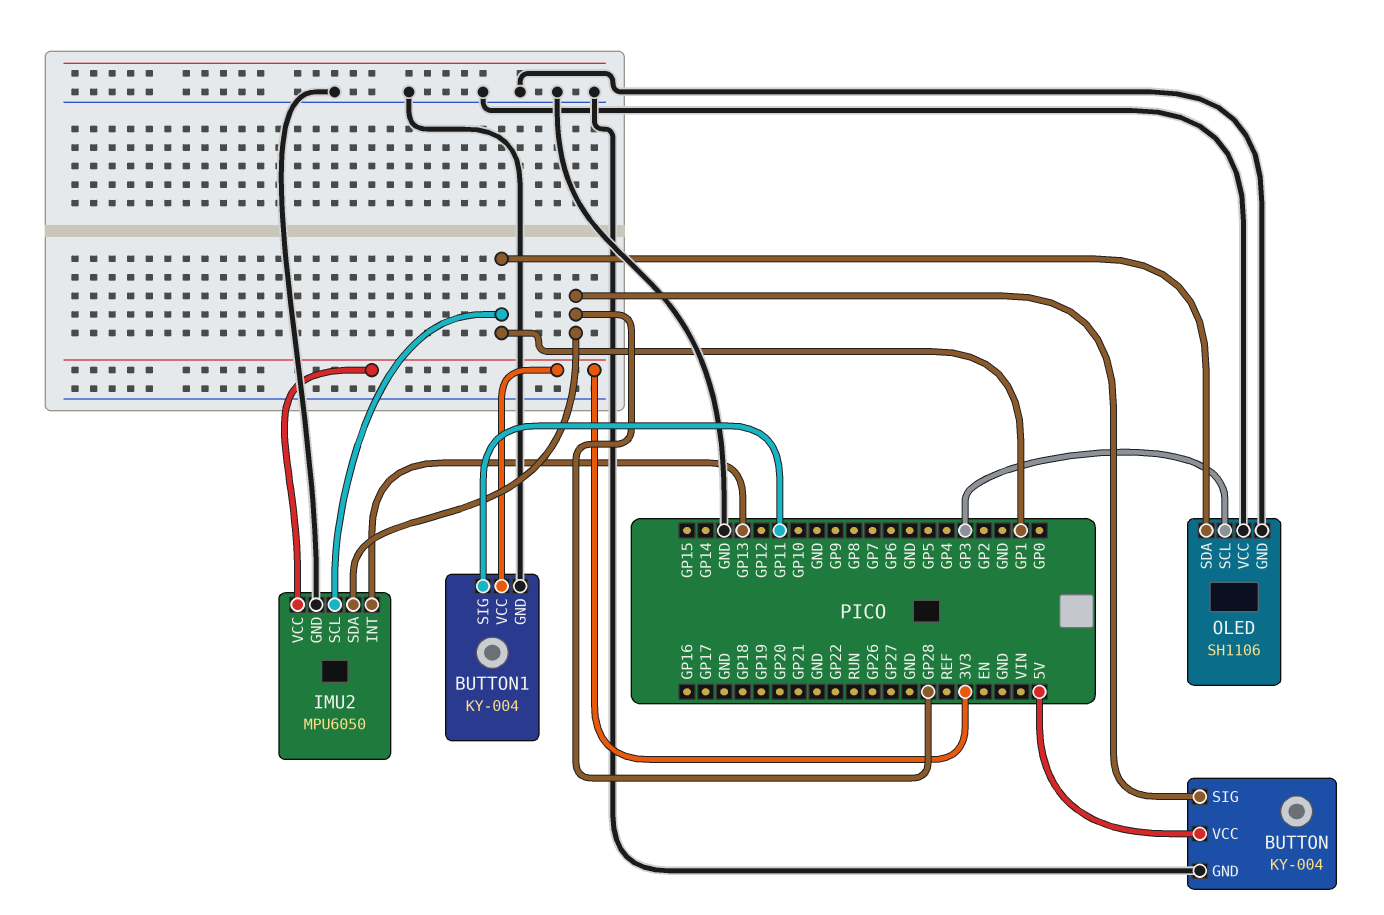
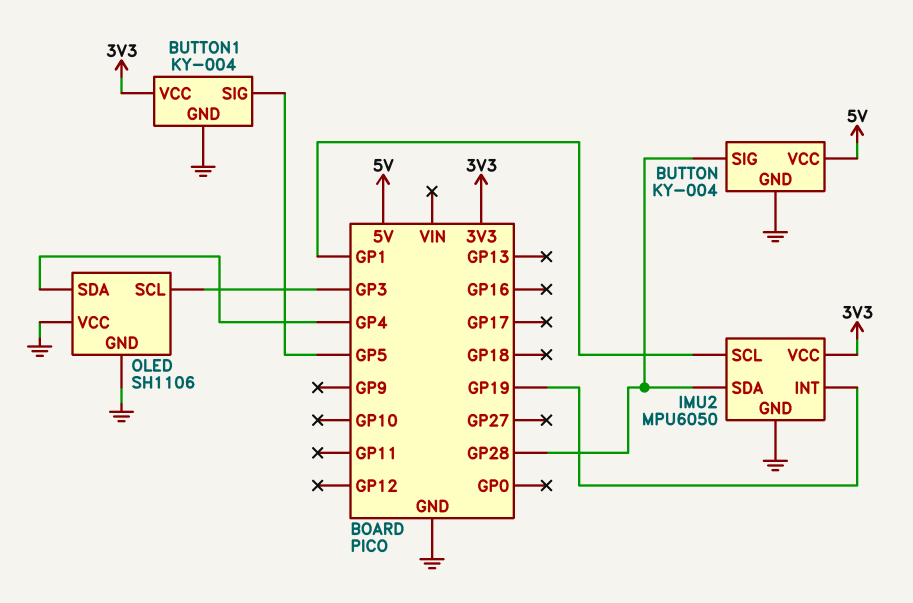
BUTTON1 pin SIG: GP11 -> GP5
IMU2 pin INT: GP13 -> GP19
OLED pin SDA: GP1 -> GP4

